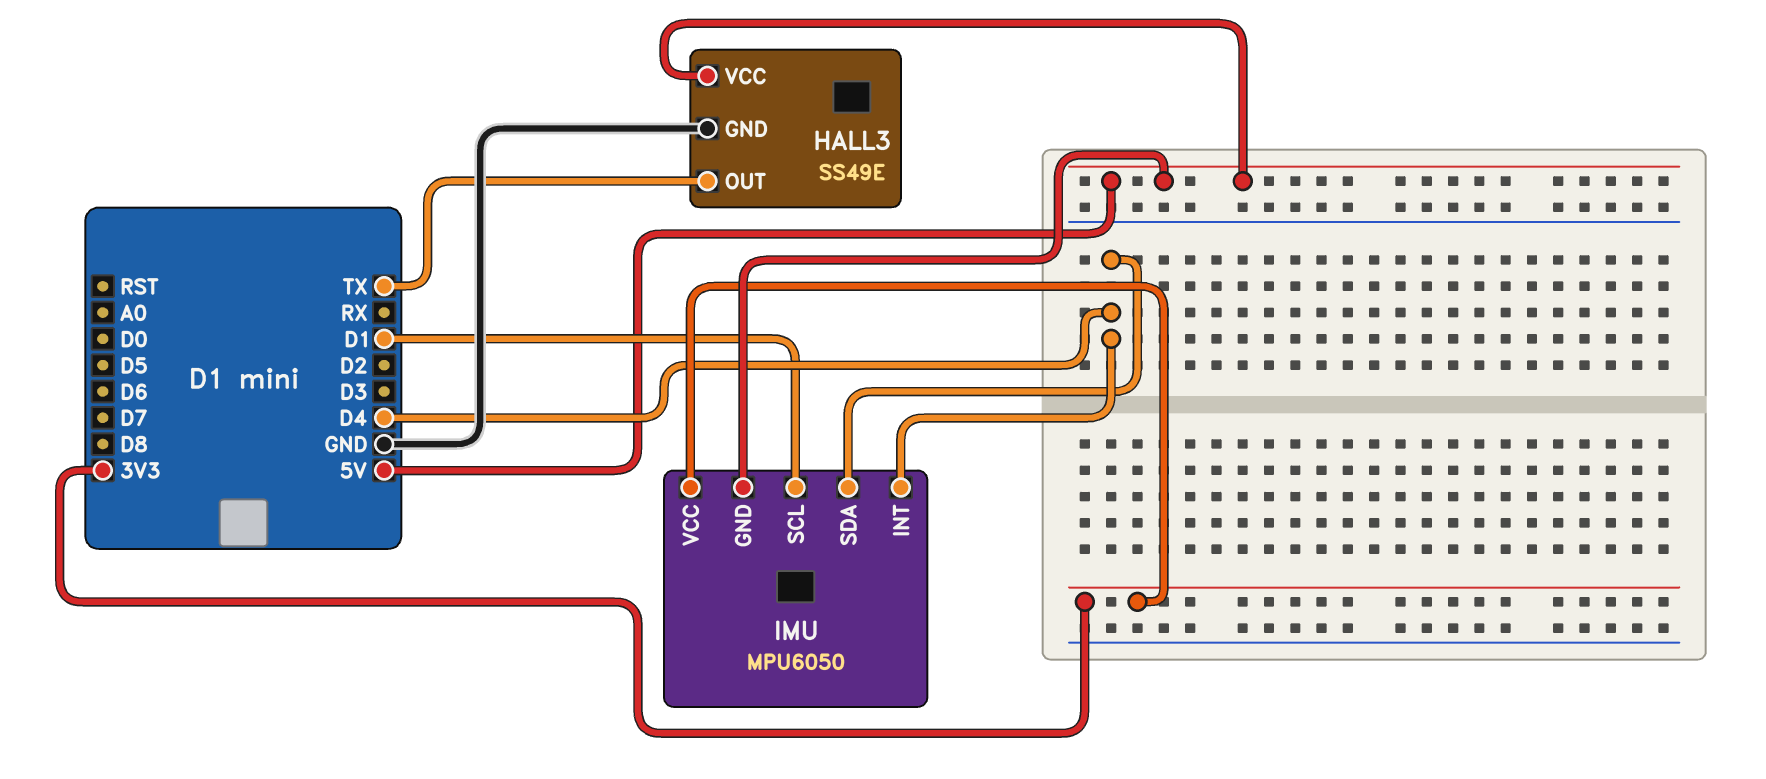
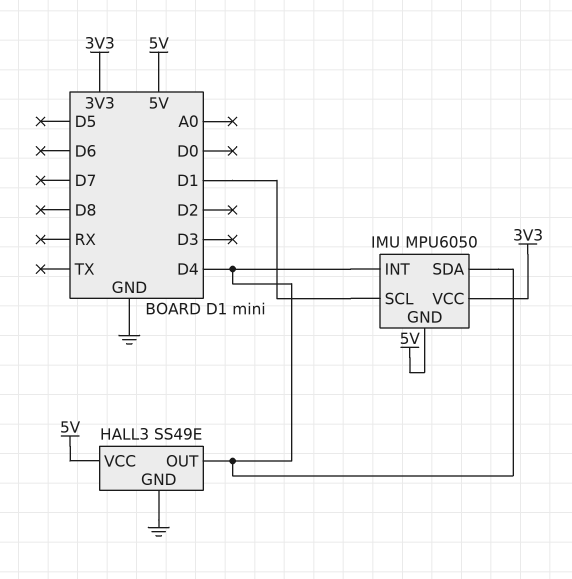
HALL3 pin OUT: TX -> D4

